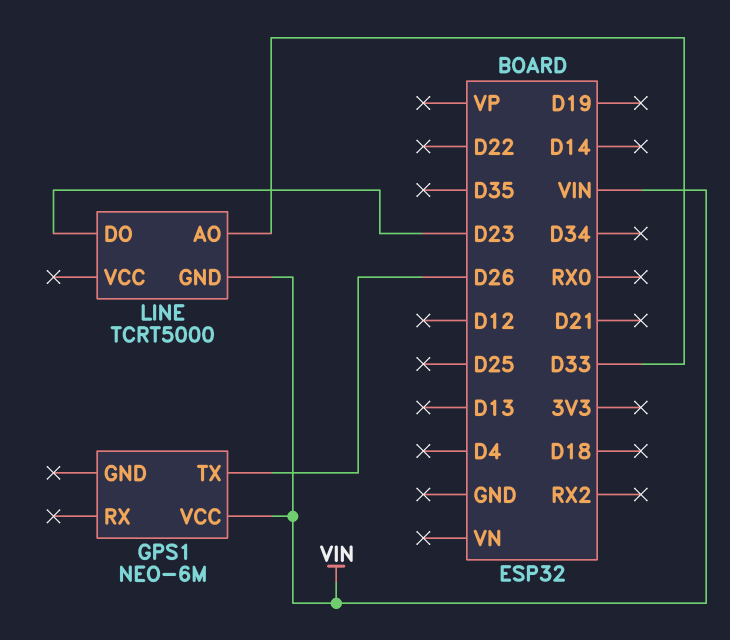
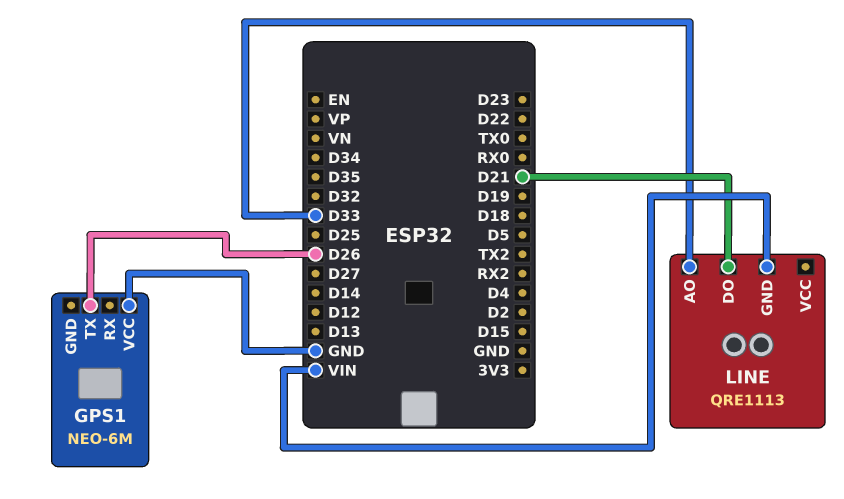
GPS1 pin VCC: VIN -> GND
LINE: TCRT5000 -> QRE1113
LINE pin DO: D23 -> D21

